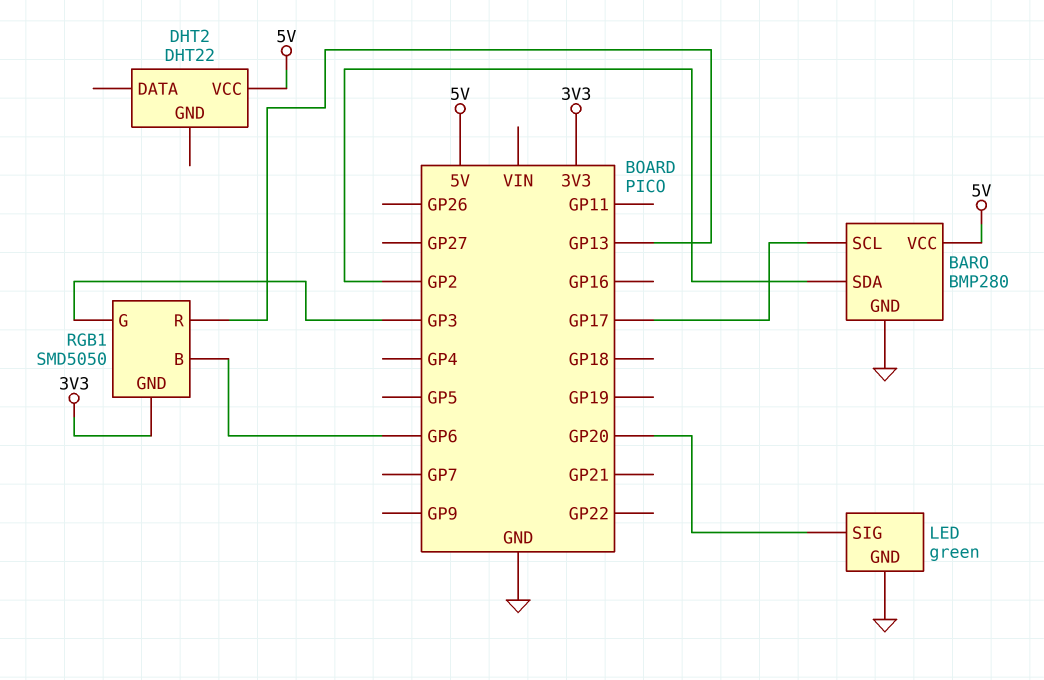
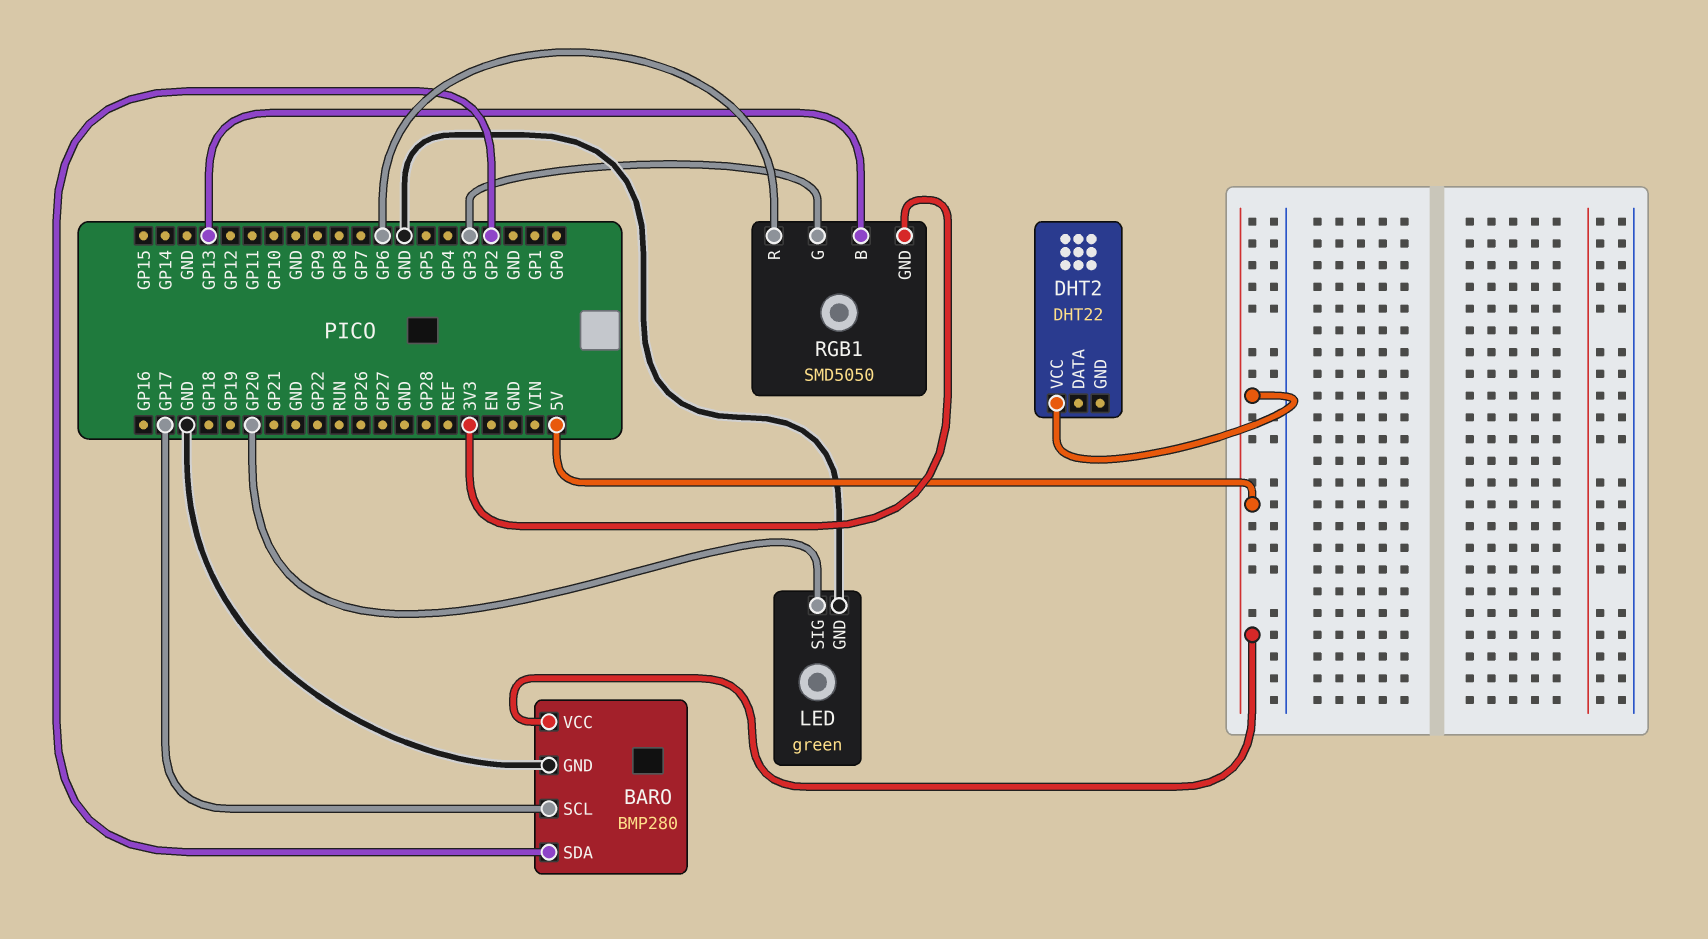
RGB1 pin B: GP6 -> GP13
RGB1 pin R: GP13 -> GP6

